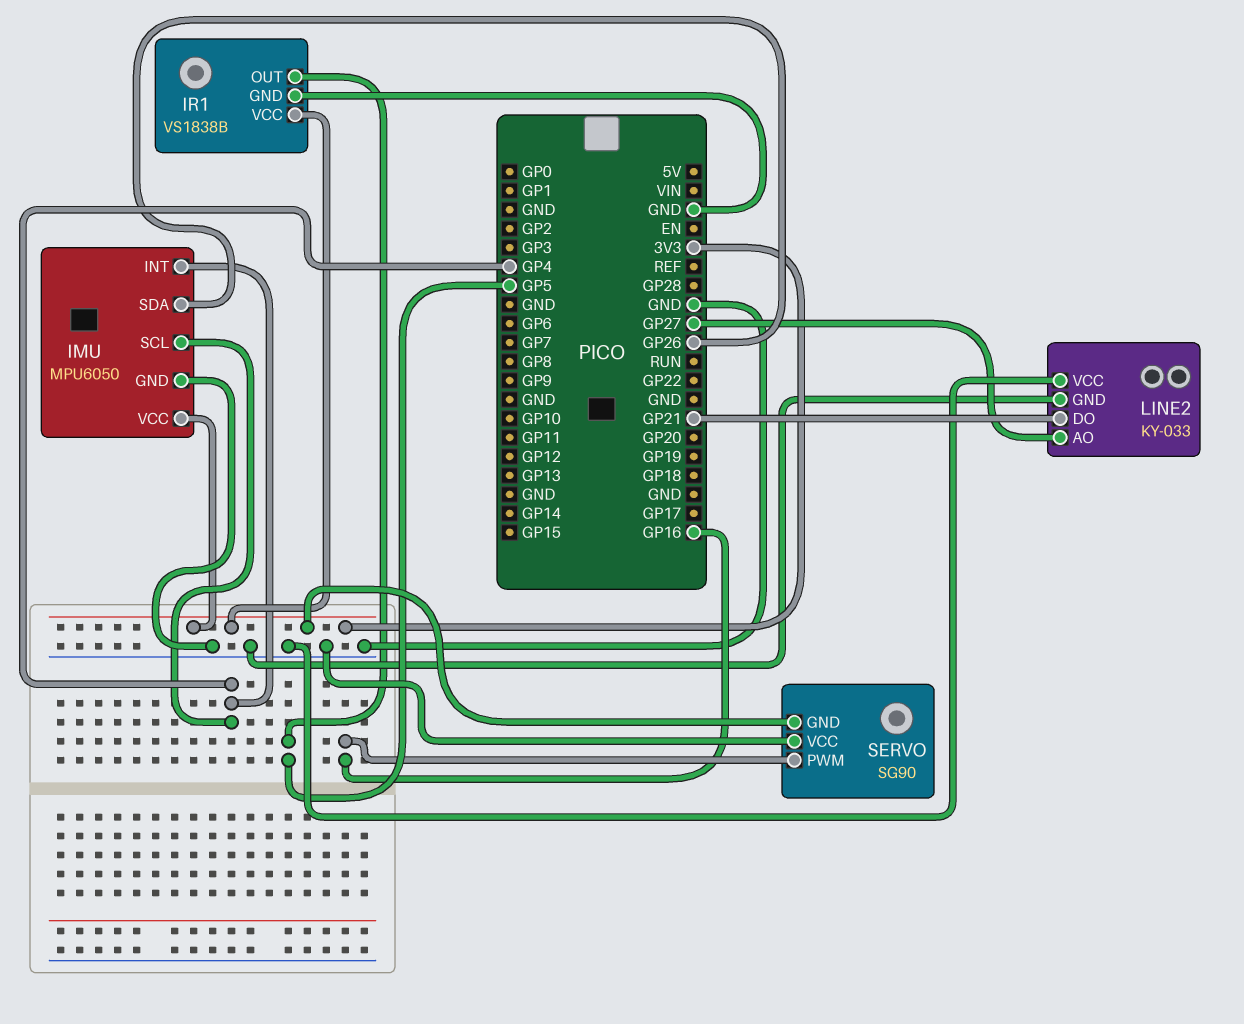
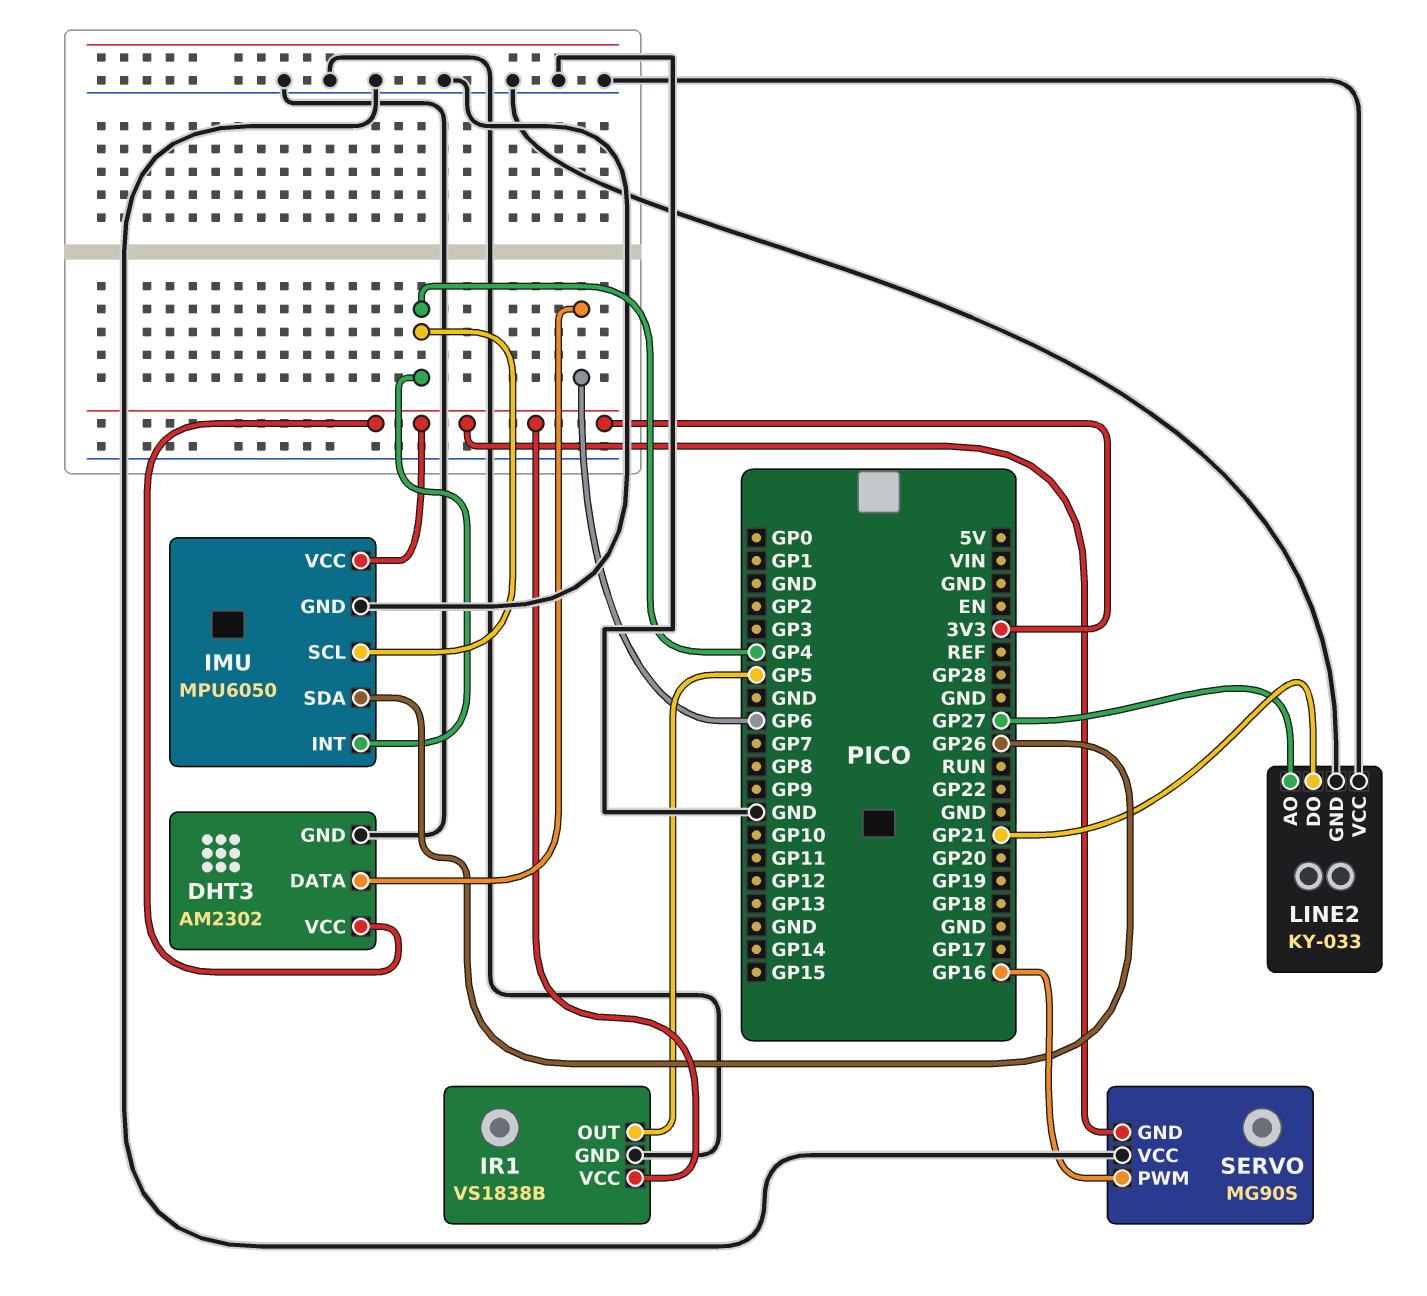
DHT3: none -> AM2302
DHT3 pin DATA: none -> GP6
DHT3 pin GND: none -> GND
DHT3 pin VCC: none -> 3V3
SERVO: SG90 -> MG90S

